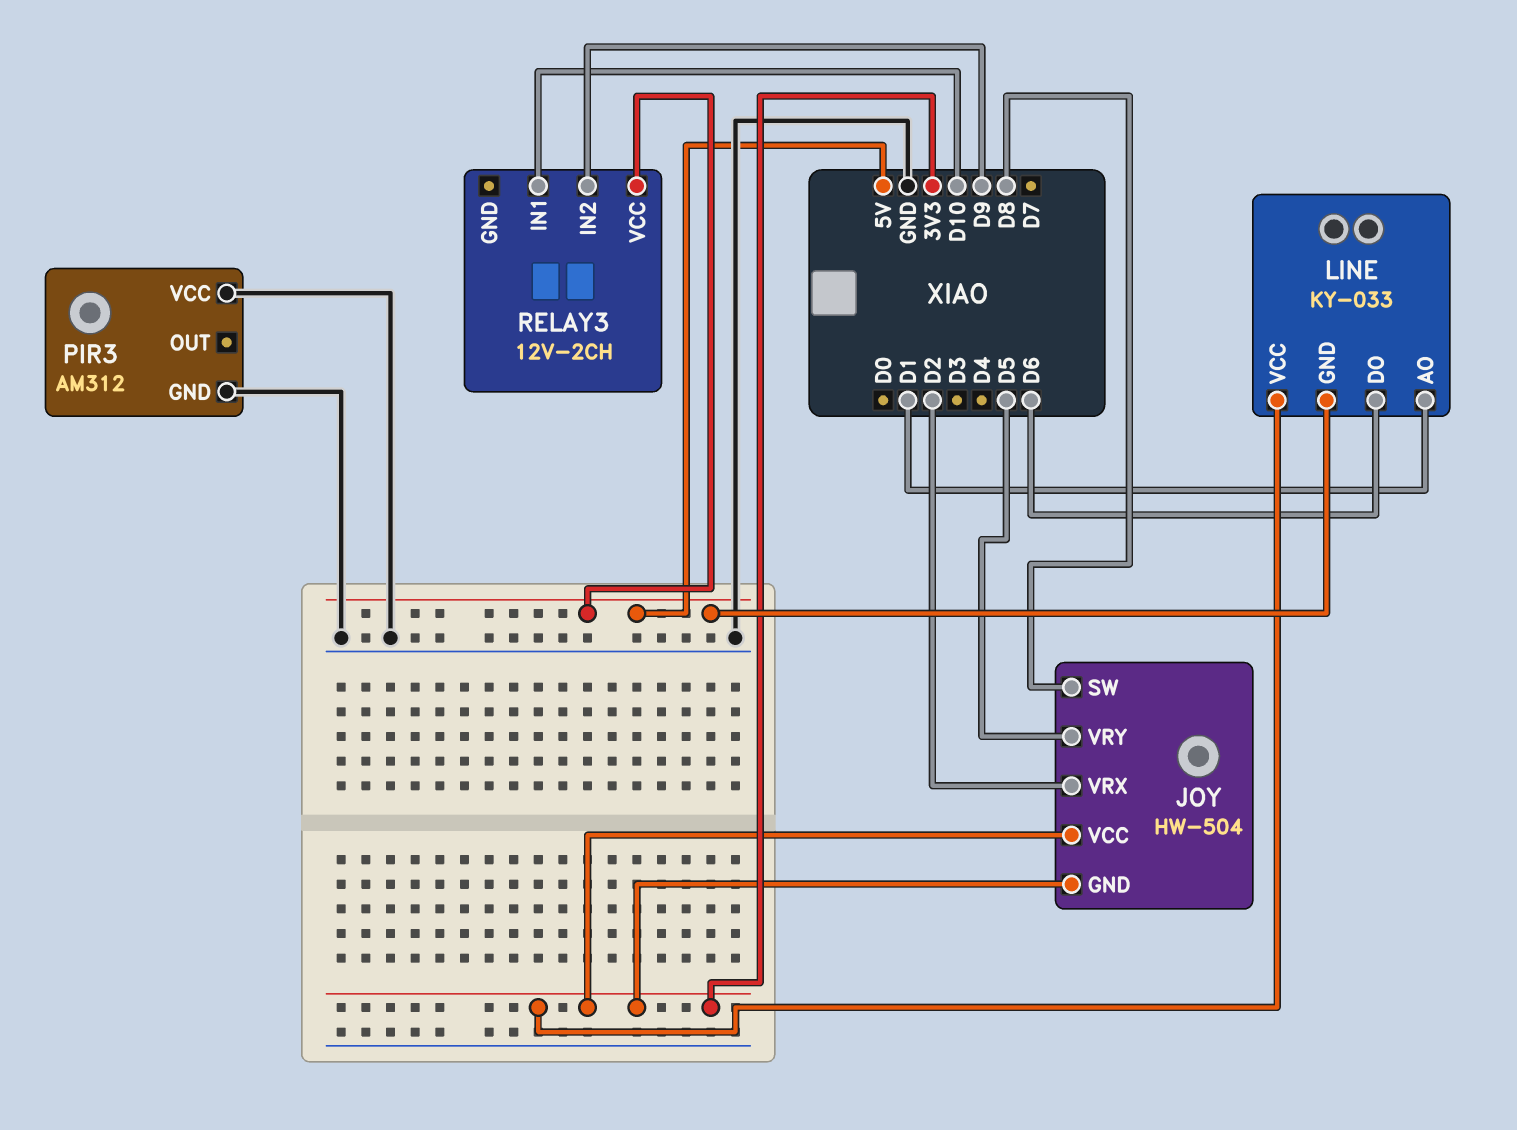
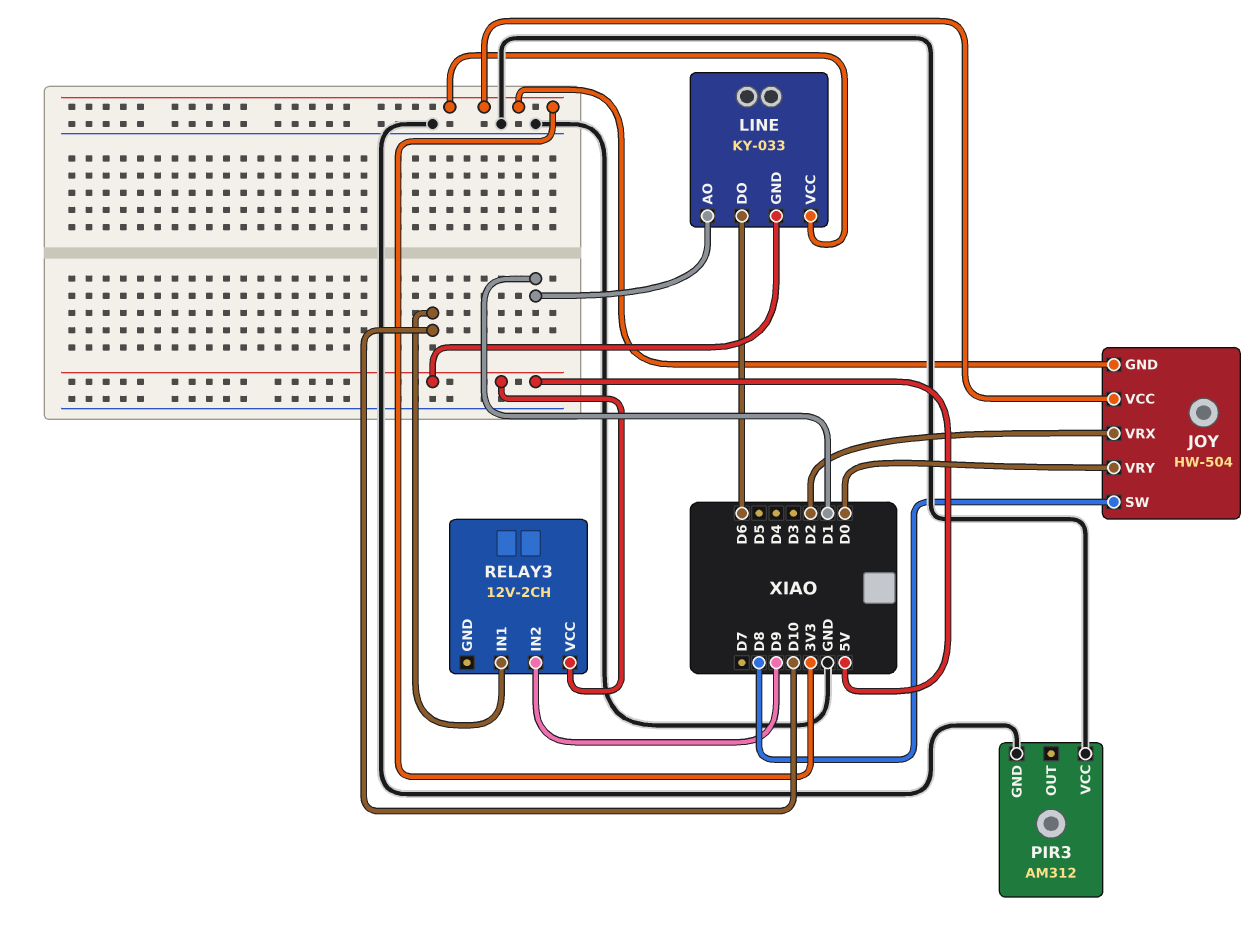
JOY pin VRY: D5 -> D0

